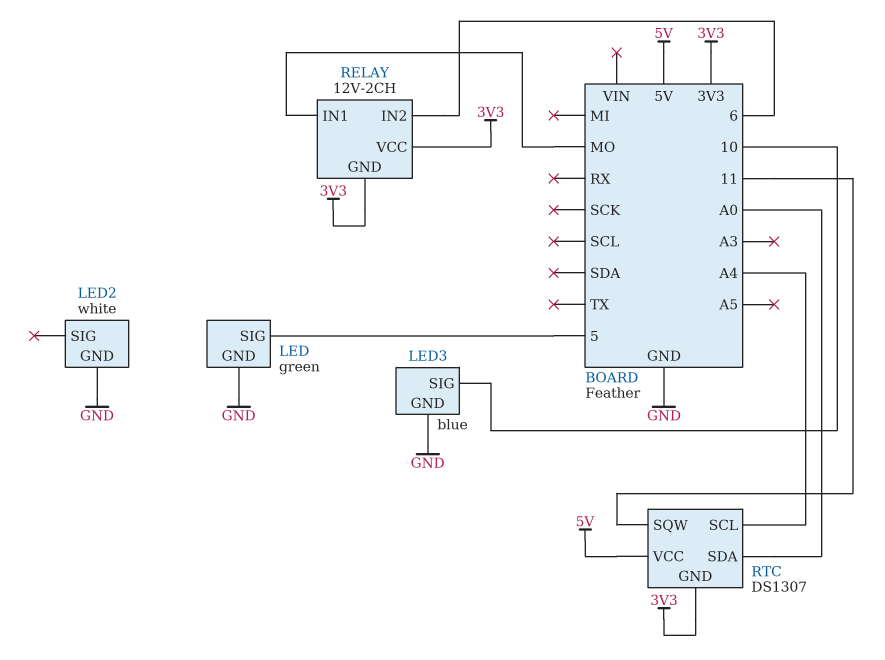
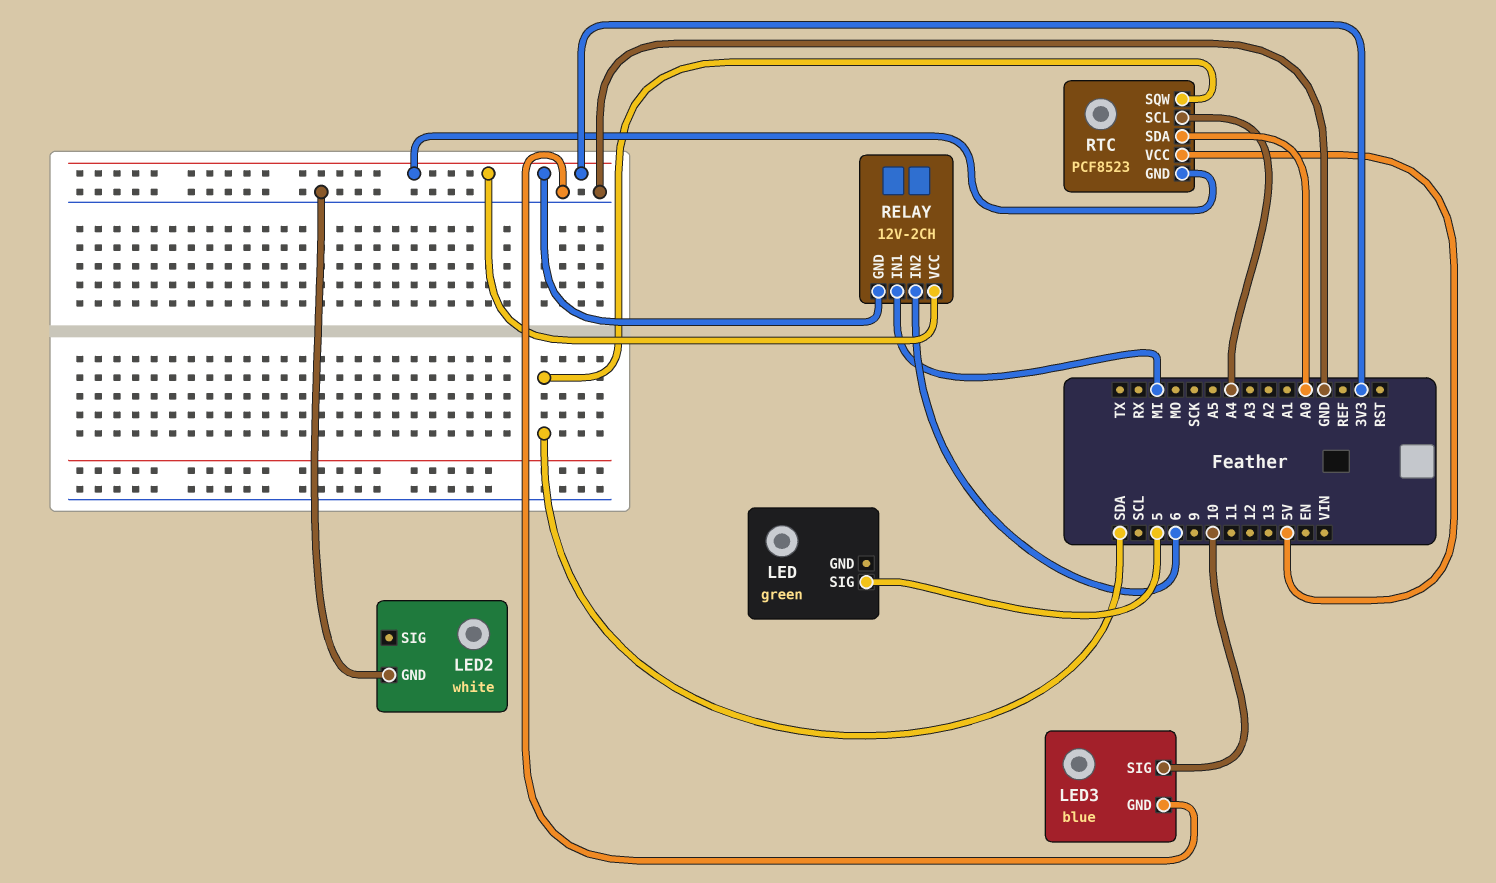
LED pin GND: GND -> none
RELAY pin IN1: MO -> MI
RTC: DS1307 -> PCF8523
RTC pin SQW: 11 -> SDA

